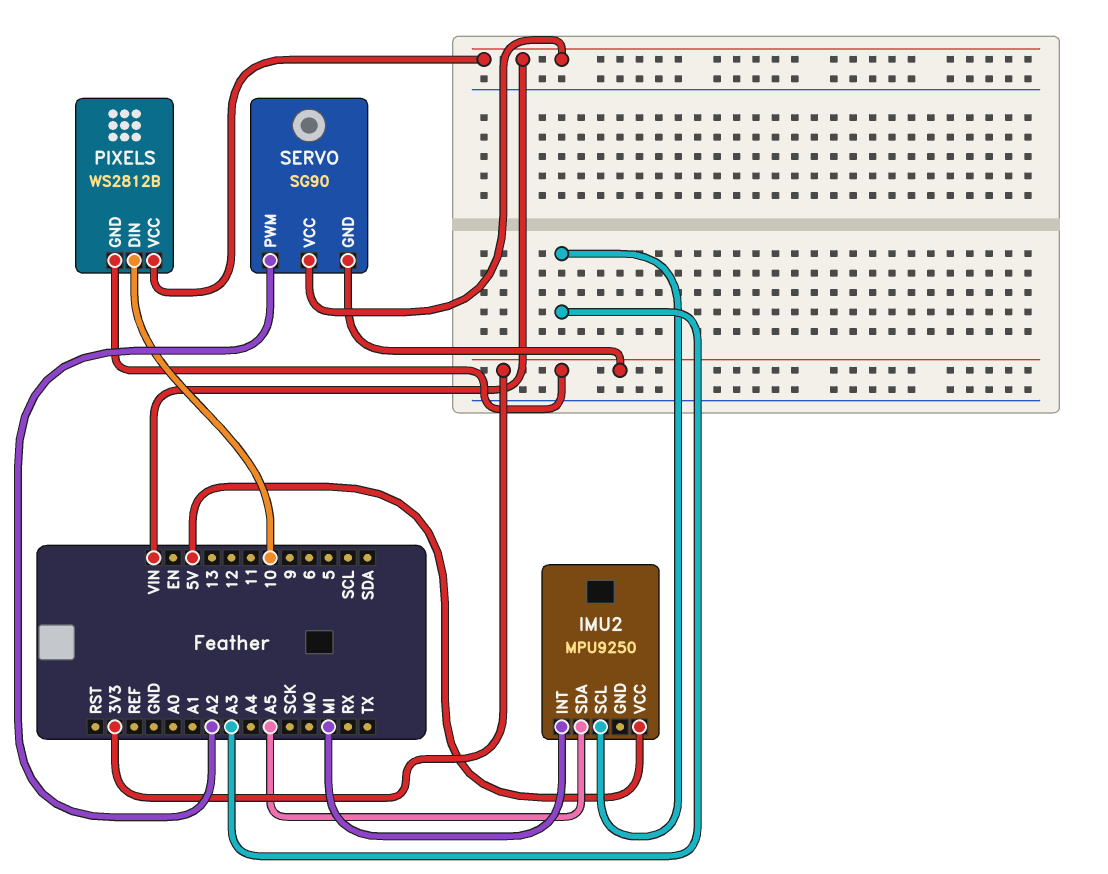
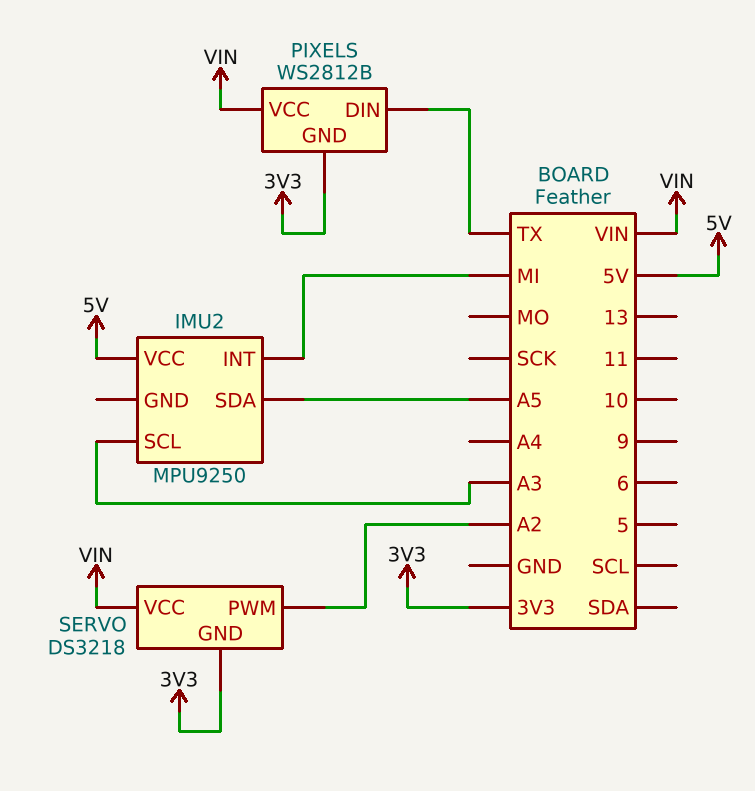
PIXELS pin DIN: 10 -> TX
SERVO: SG90 -> DS3218

